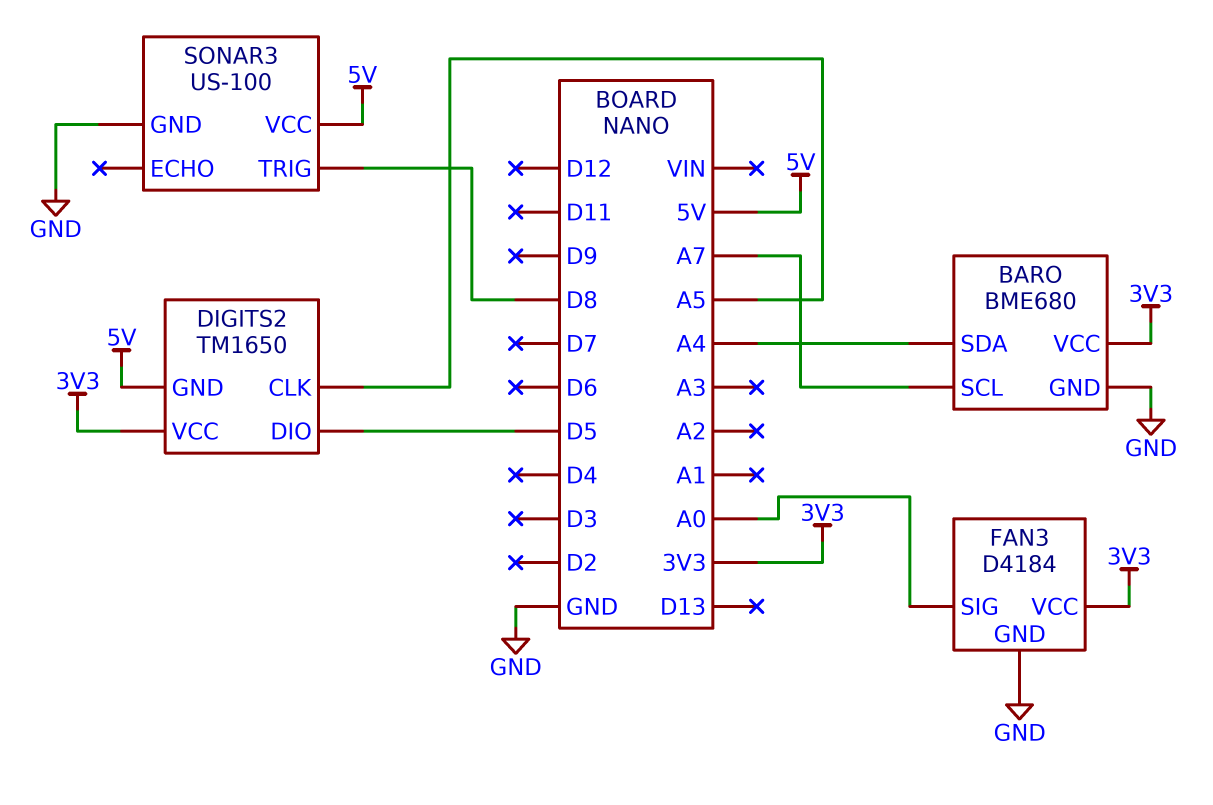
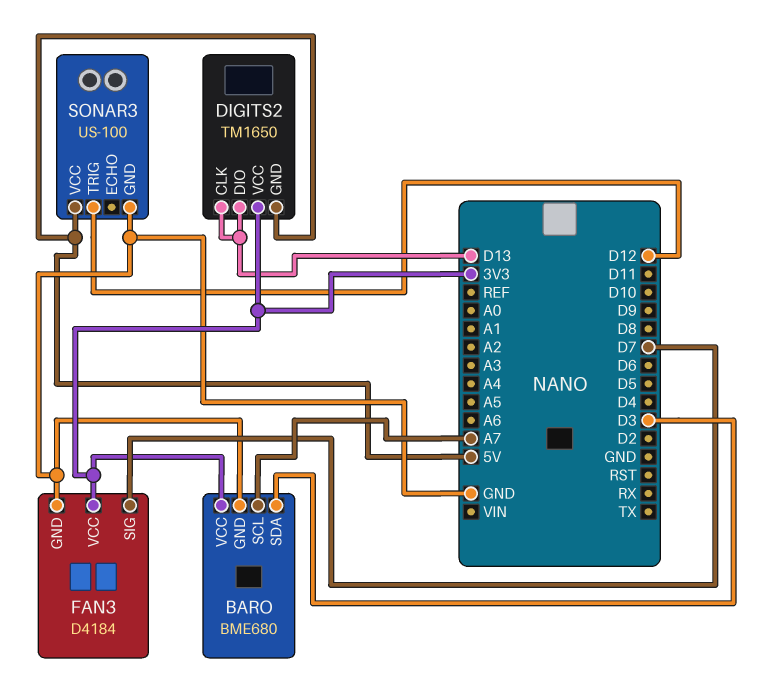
BARO pin SDA: A4 -> D3
DIGITS2 pin CLK: A5 -> D13
DIGITS2 pin DIO: D5 -> D13
FAN3 pin SIG: A0 -> D7
SONAR3 pin TRIG: D8 -> D12

